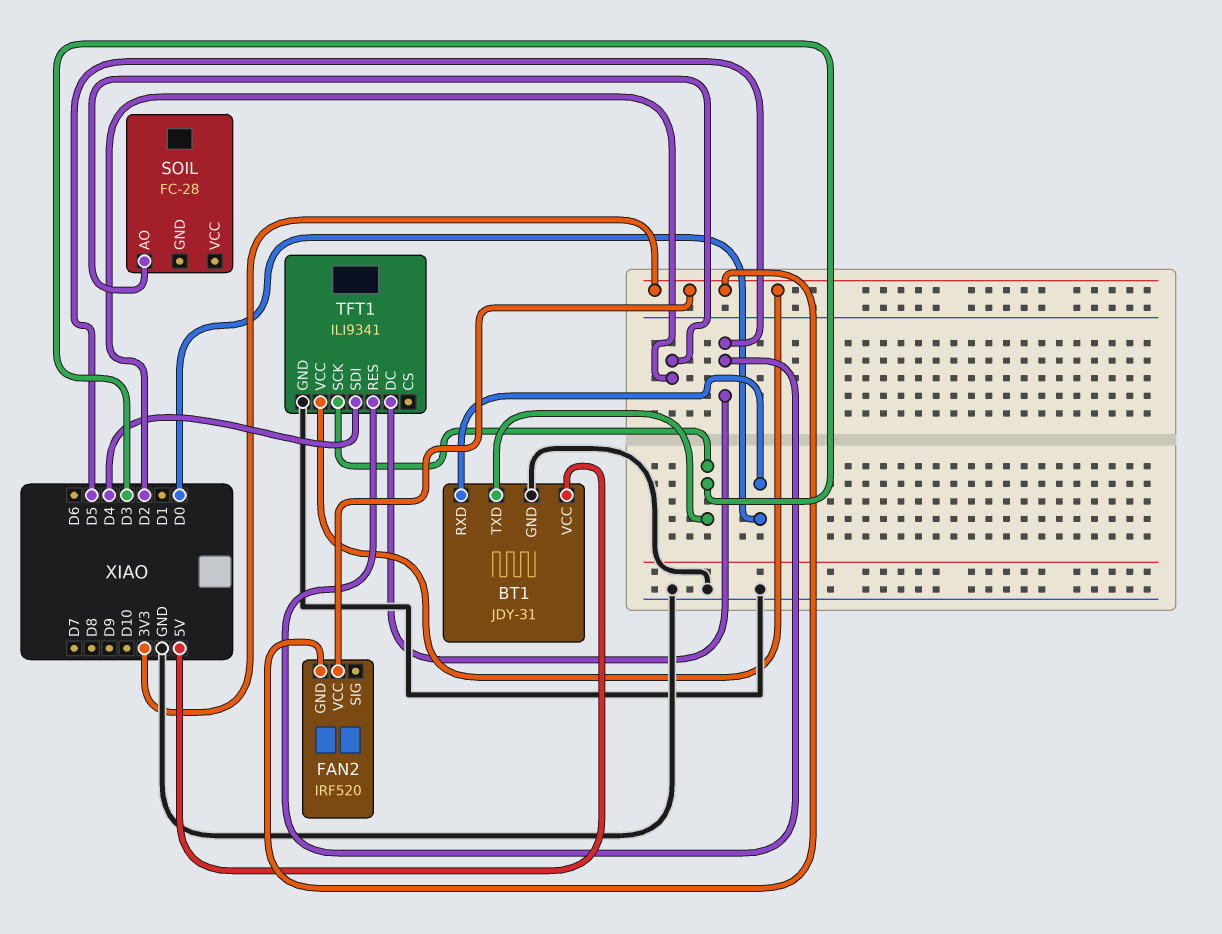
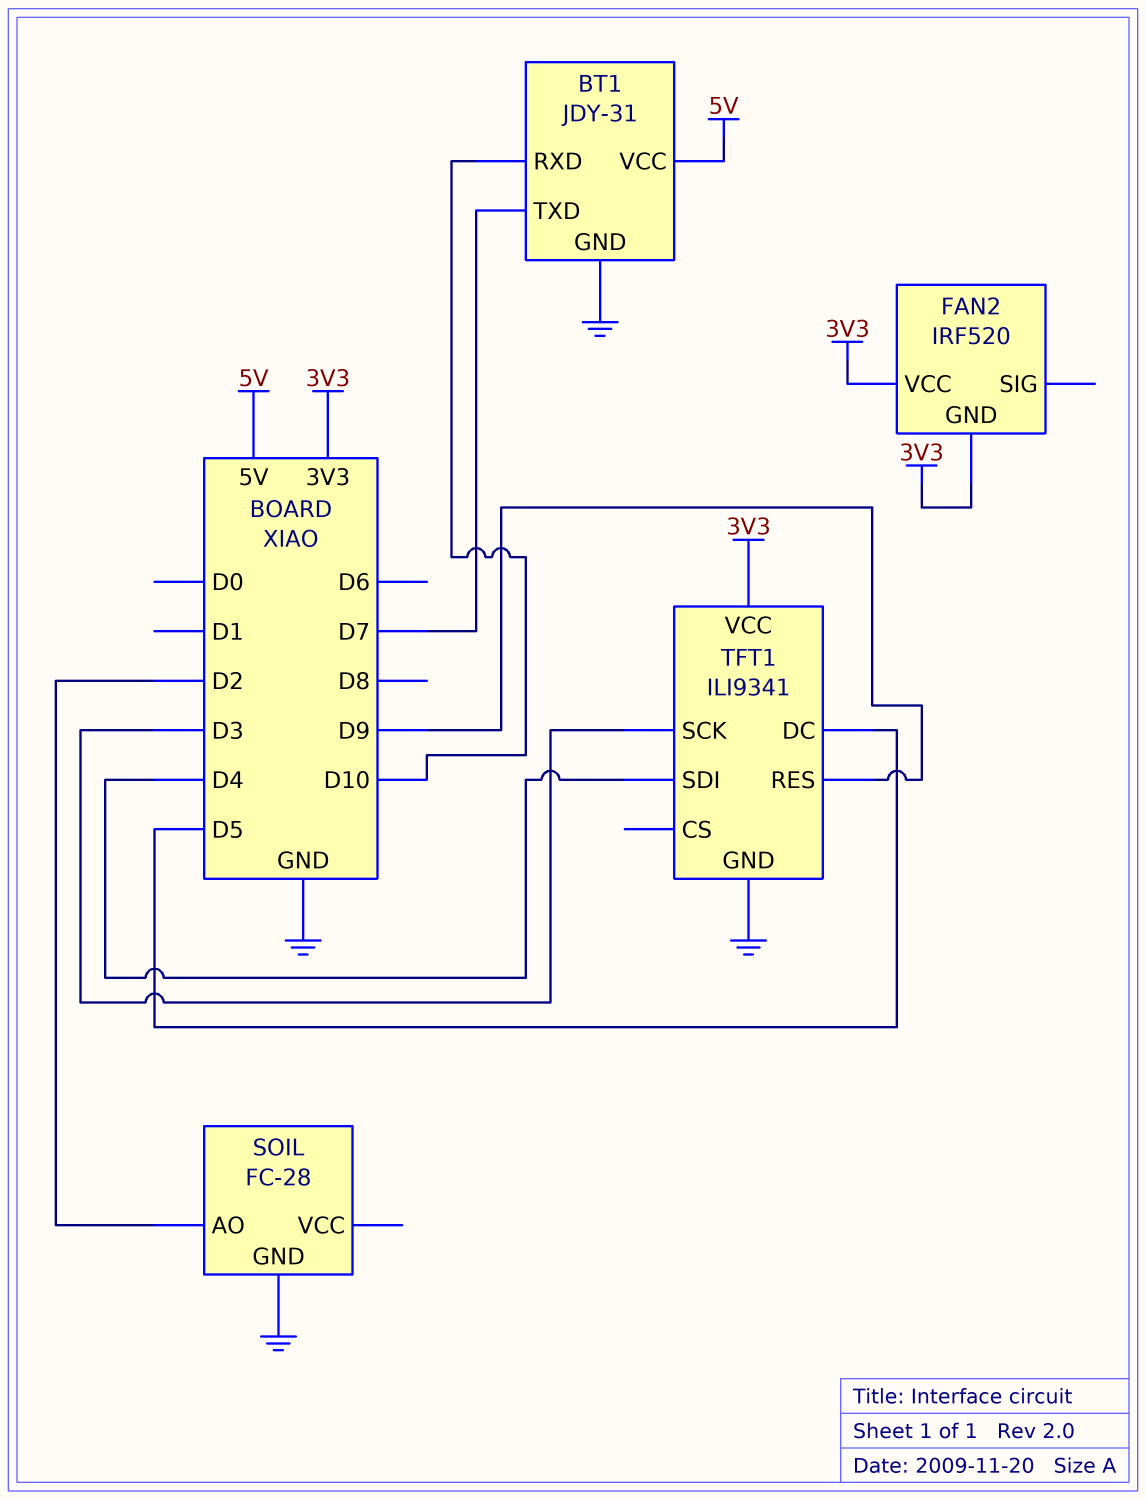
BT1 pin RXD: D0 -> D10
BT1 pin TXD: D3 -> D7
SOIL pin GND: none -> GND
TFT1 pin RES: D5 -> D9

